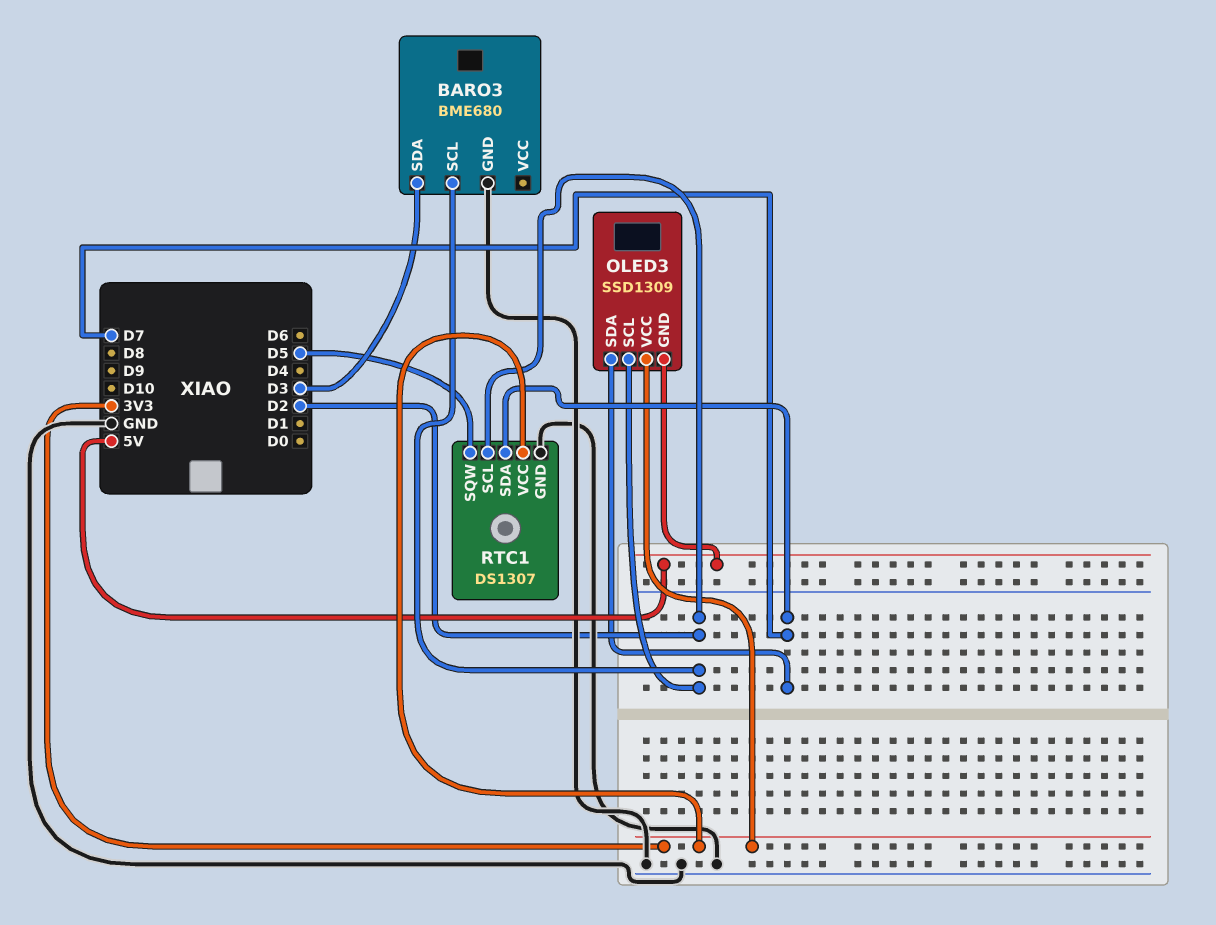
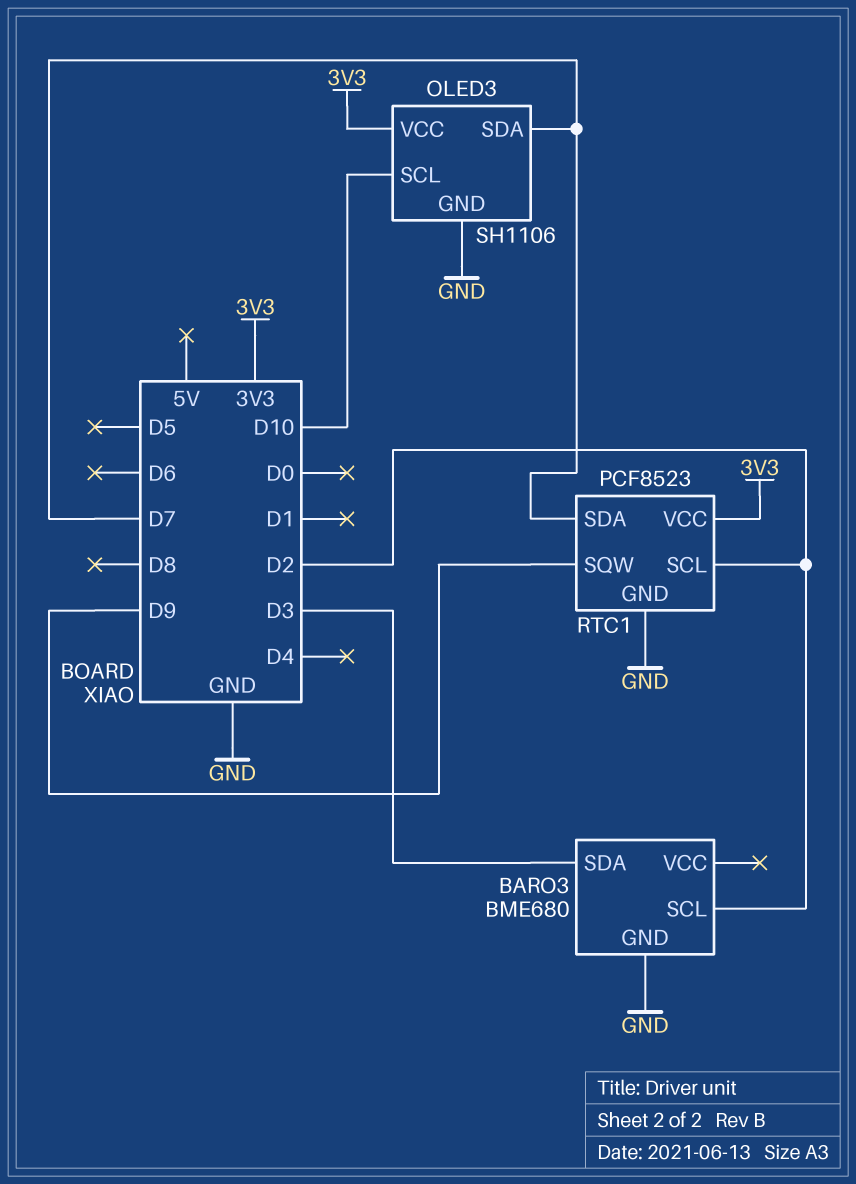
OLED3: SSD1309 -> SH1106
OLED3 pin GND: 5V -> GND
OLED3 pin SCL: D2 -> D10
RTC1: DS1307 -> PCF8523
RTC1 pin SQW: D5 -> D9

